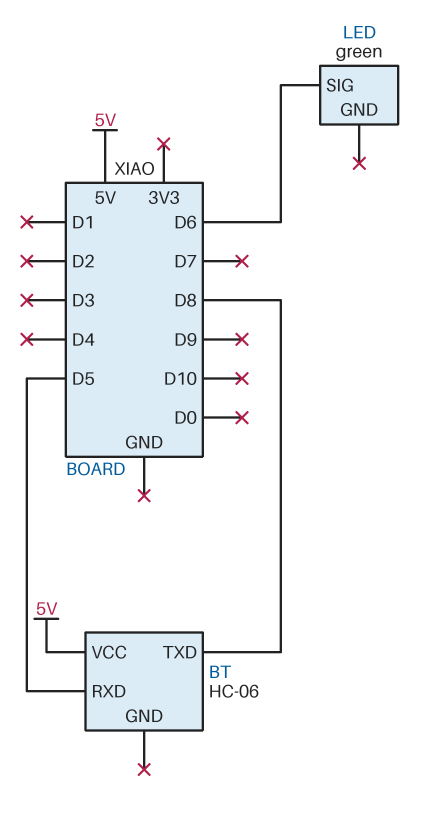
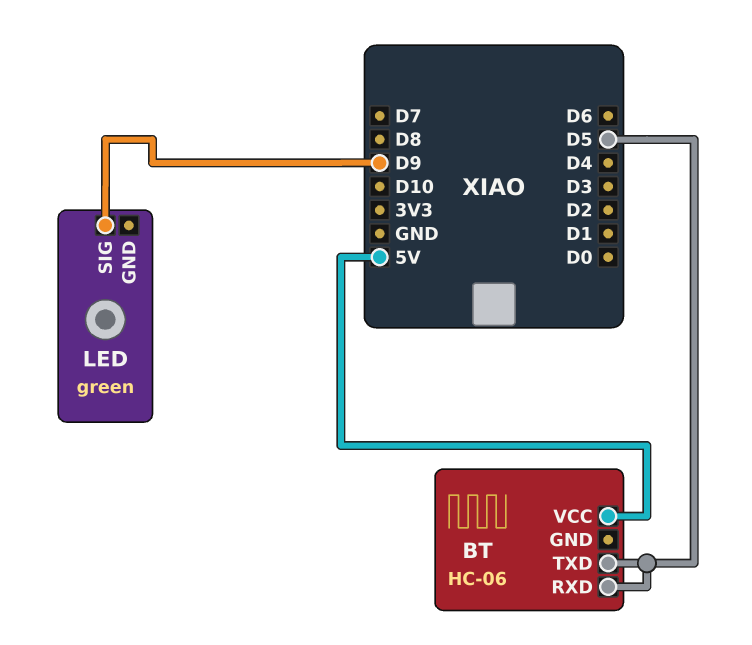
BT pin TXD: D8 -> D5
LED pin SIG: D6 -> D9

